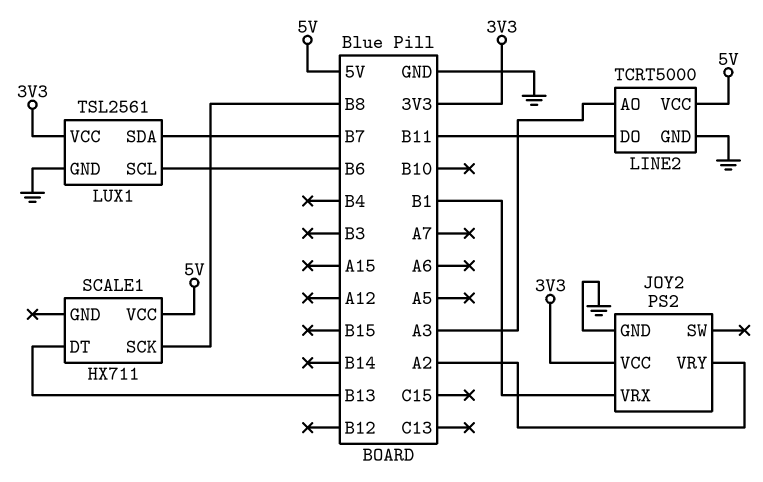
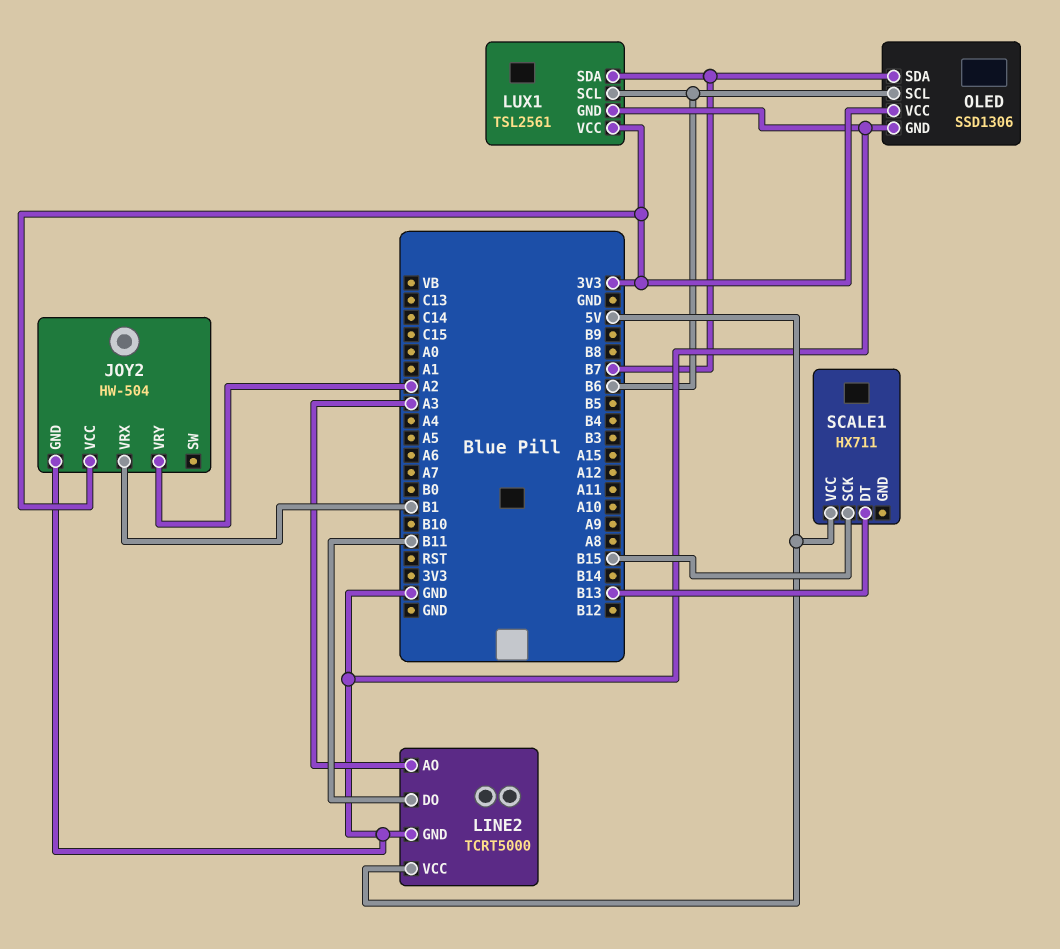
JOY2: PS2 -> HW-504
OLED: none -> SSD1306
OLED pin GND: none -> GND
OLED pin SCL: none -> B6
OLED pin SDA: none -> B7
OLED pin VCC: none -> 3V3
SCALE1 pin SCK: B8 -> B15

